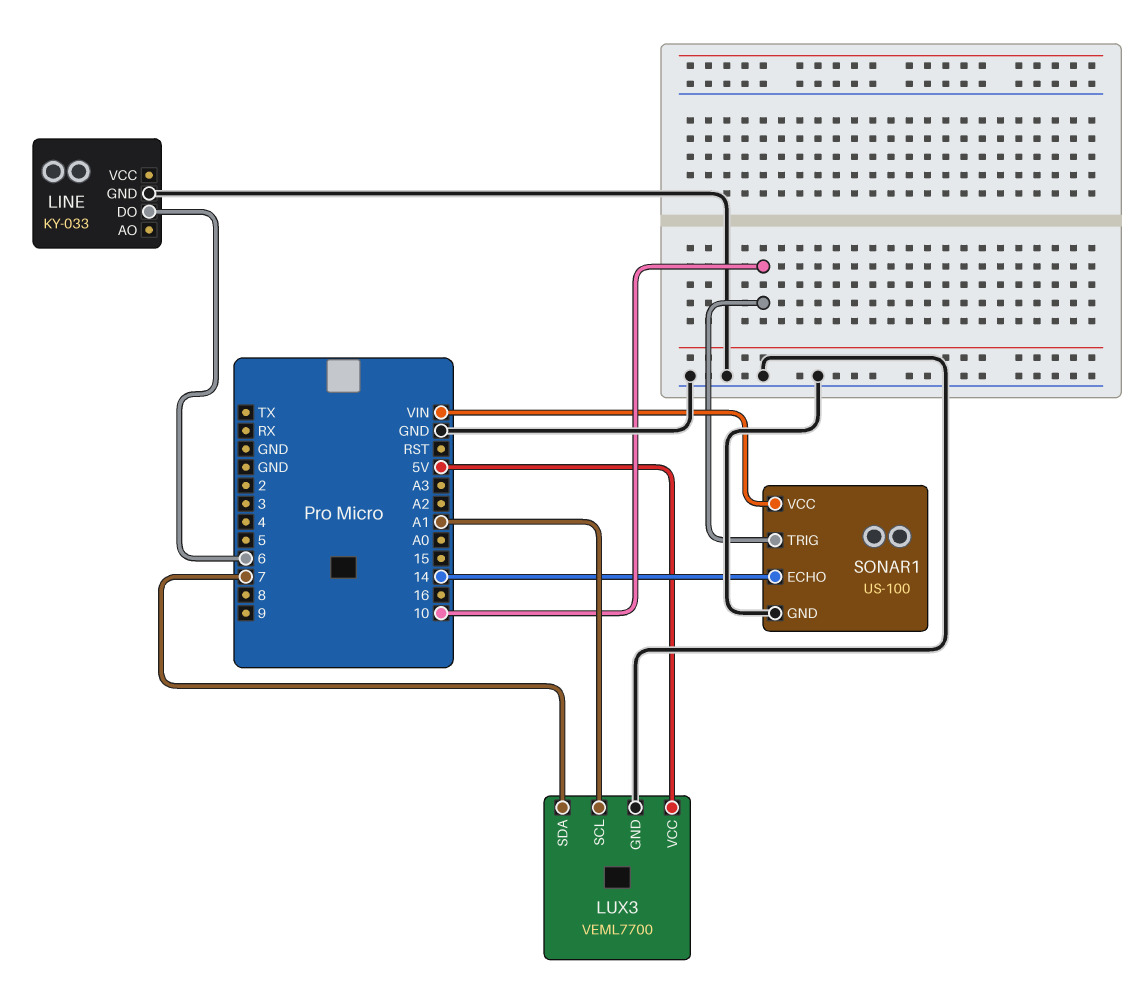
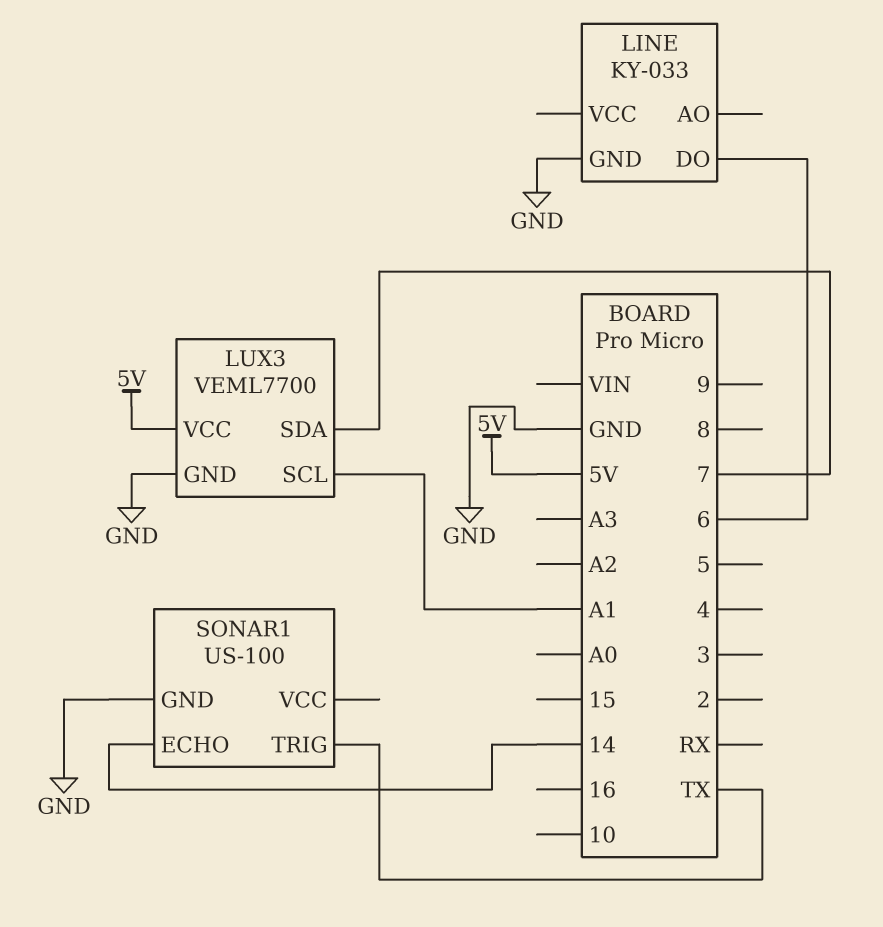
SONAR1 pin TRIG: 10 -> TX
SONAR1 pin VCC: VIN -> none

